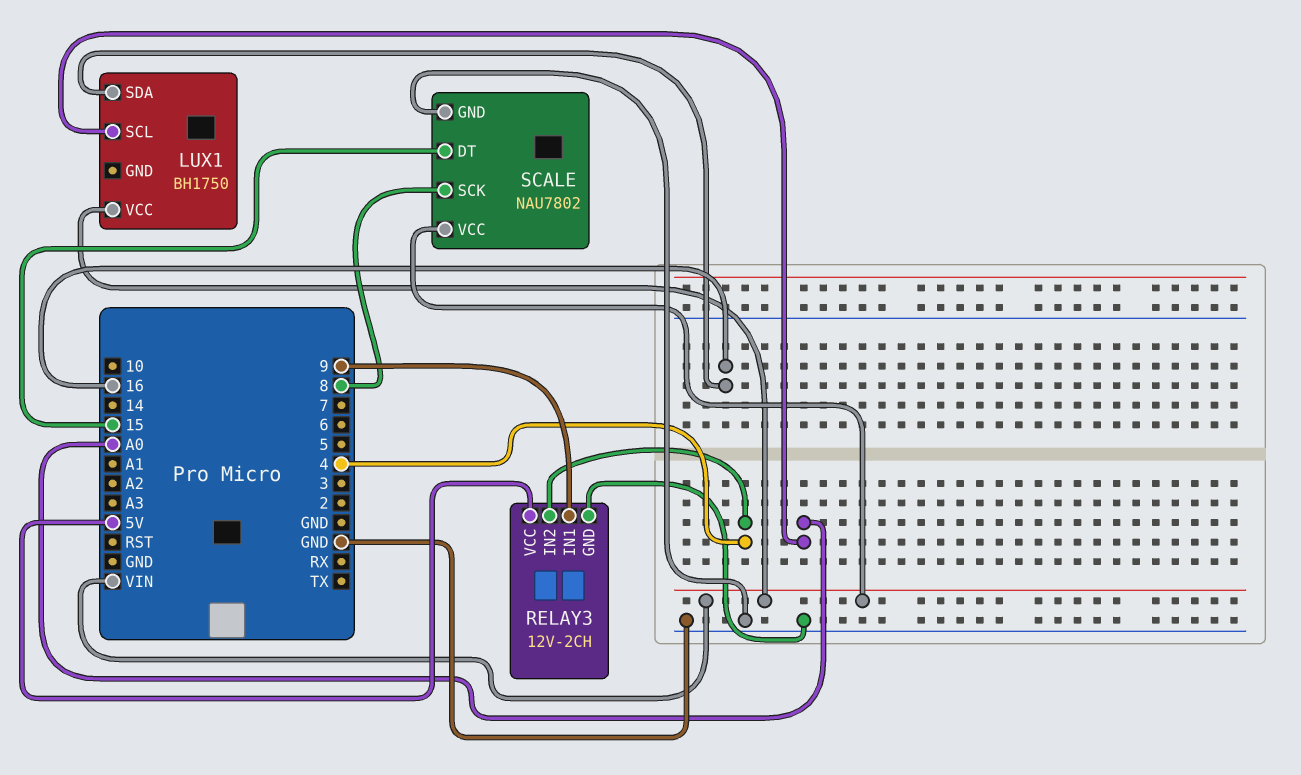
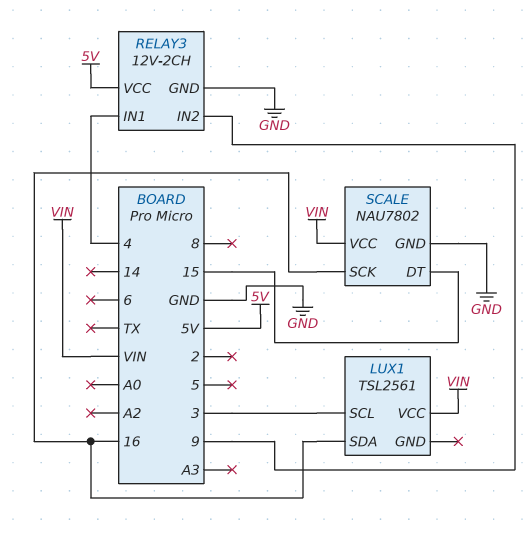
LUX1: BH1750 -> TSL2561
LUX1 pin SCL: A0 -> 3
RELAY3 pin IN1: 9 -> 4
RELAY3 pin IN2: 4 -> 9
SCALE pin SCK: 8 -> 16

